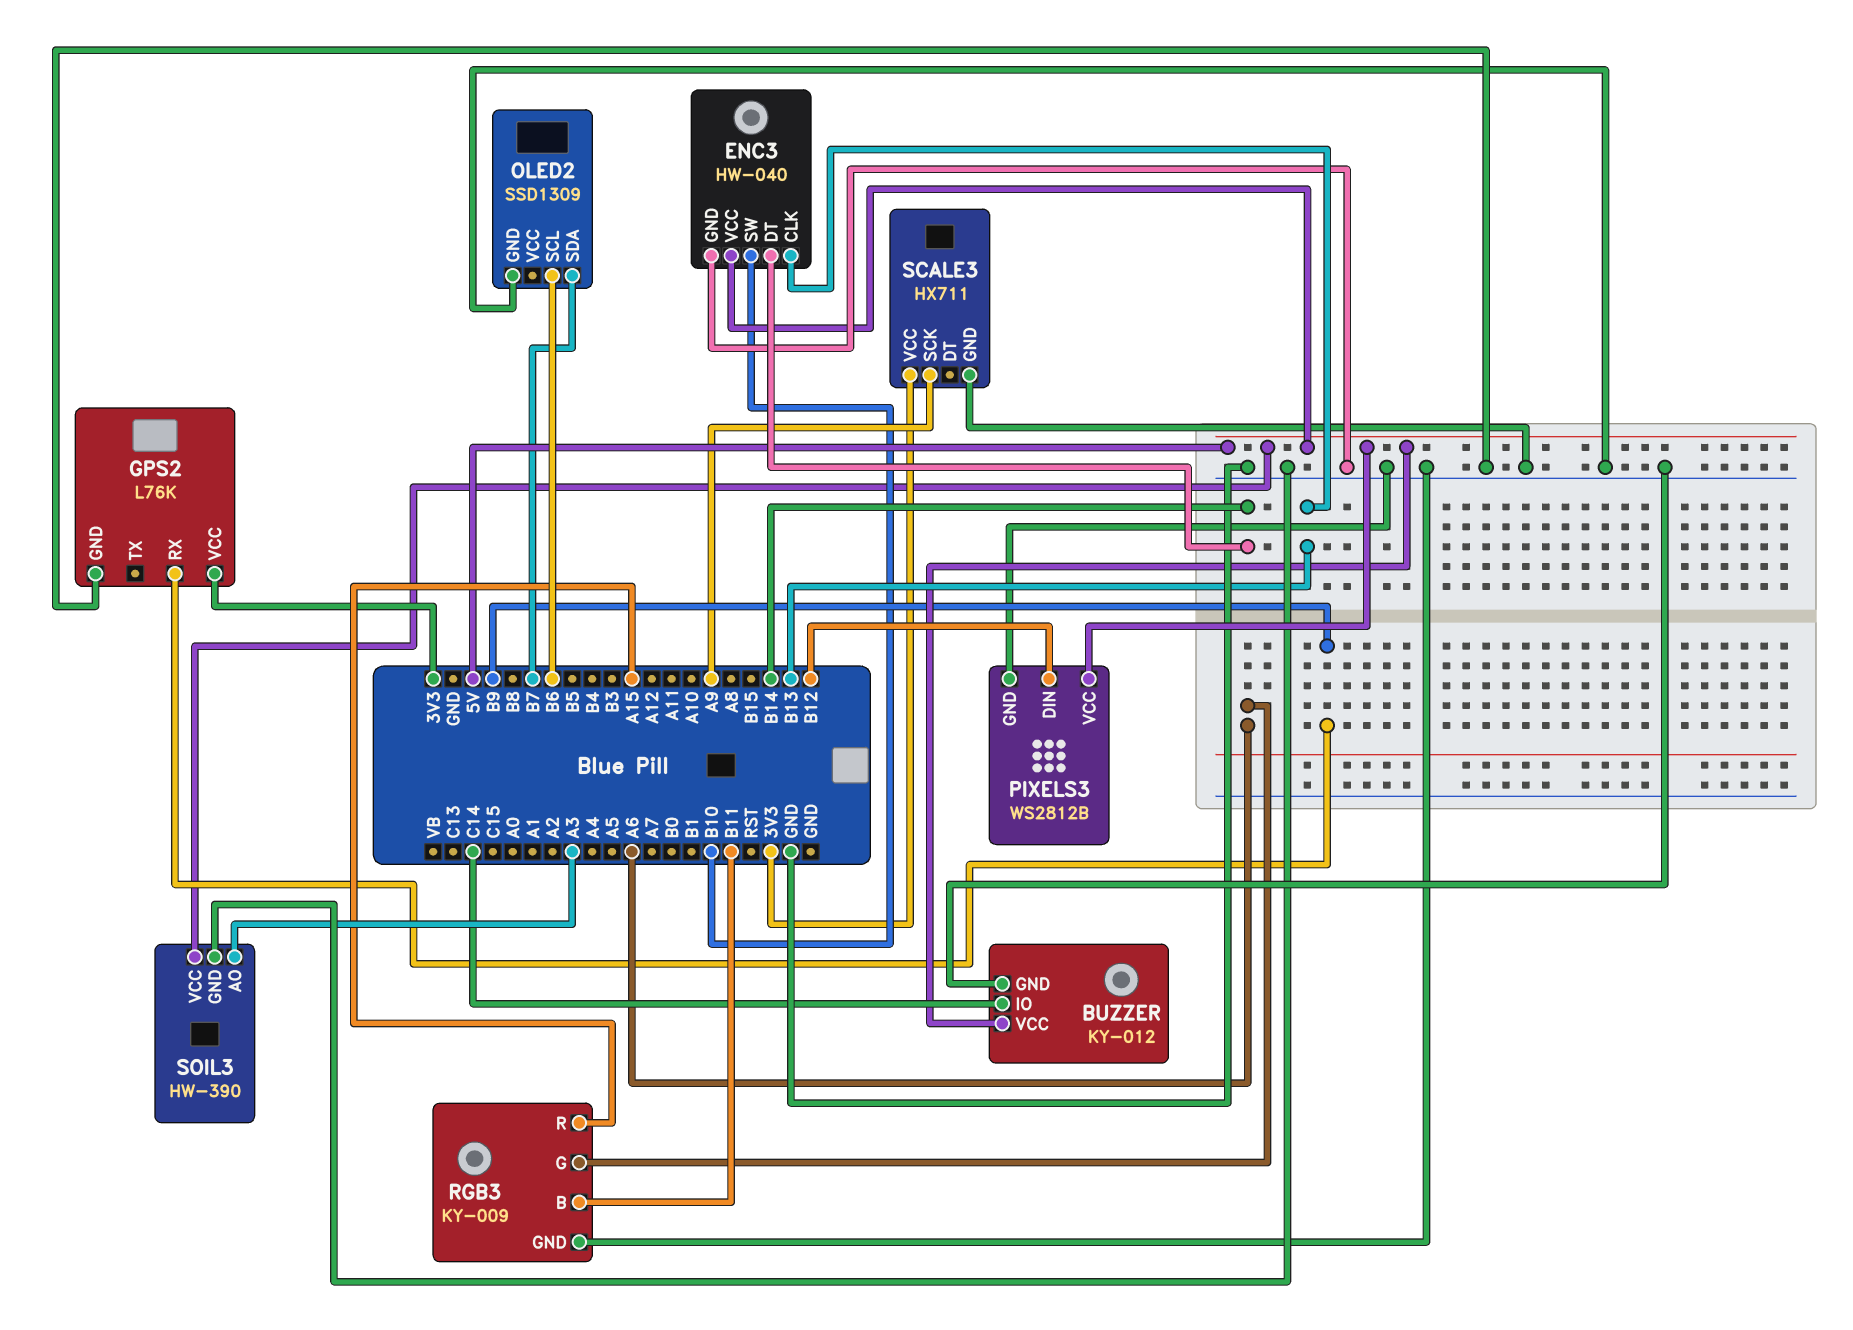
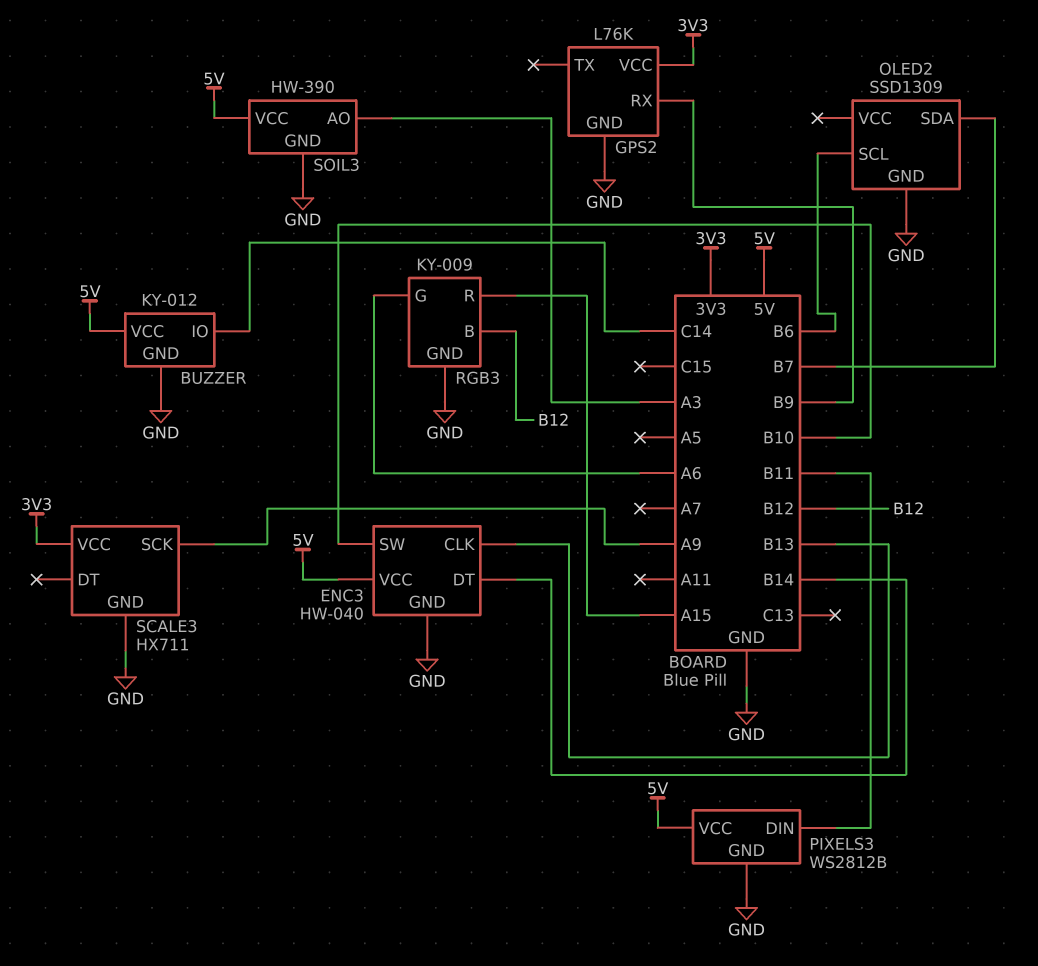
PIXELS3 pin DIN: B12 -> B11
RGB3 pin B: B11 -> B12

